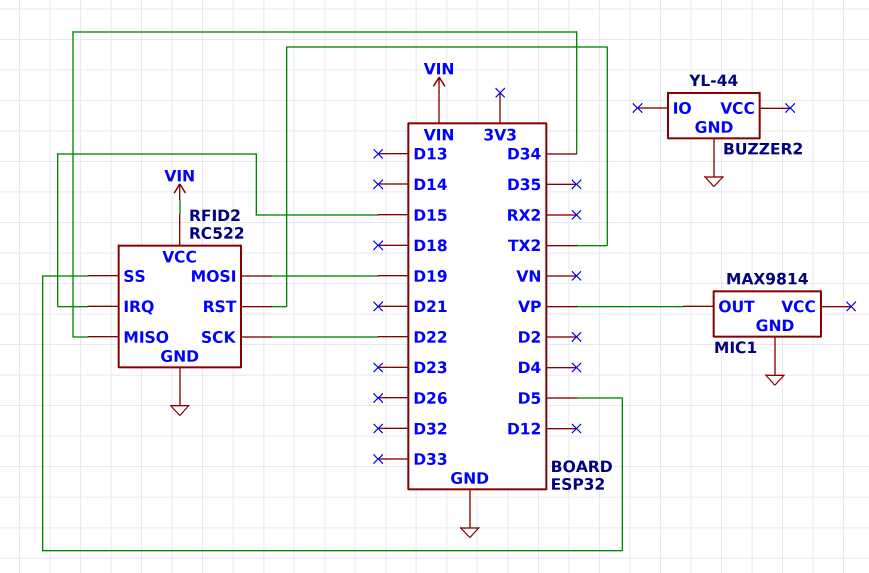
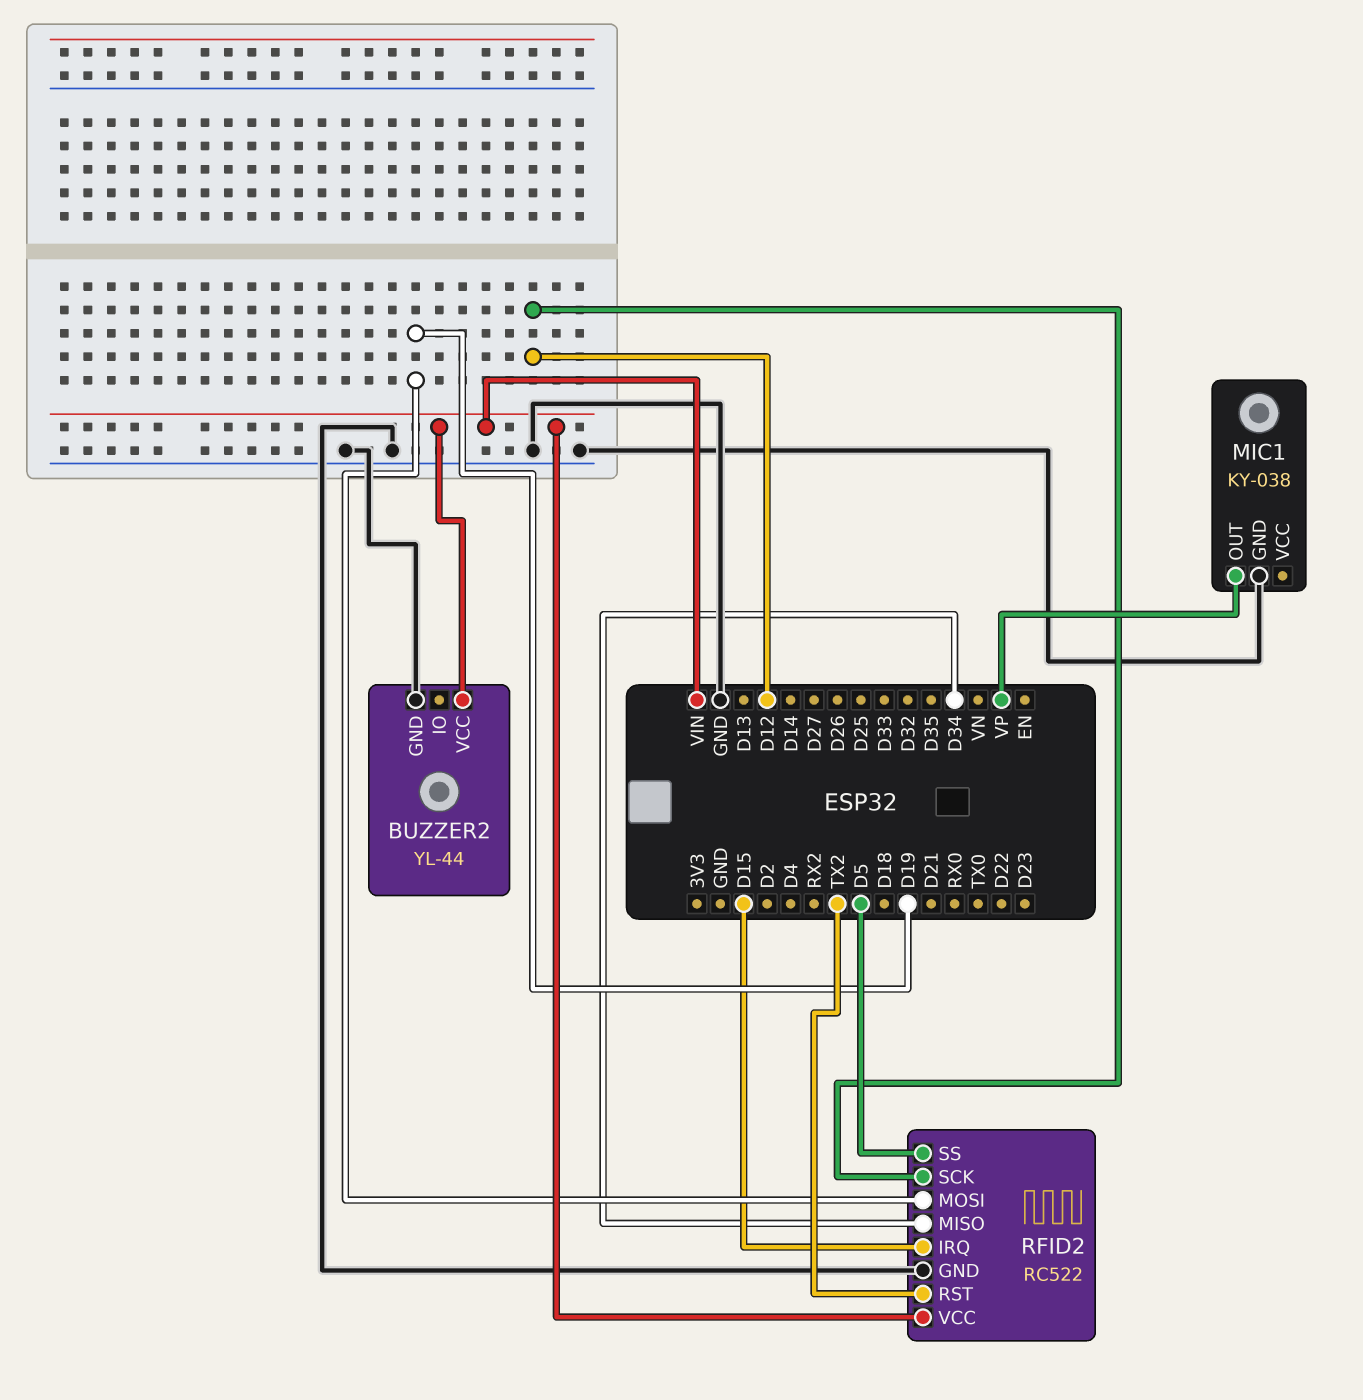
BUZZER2 pin VCC: none -> VIN
MIC1: MAX9814 -> KY-038
RFID2 pin SCK: D22 -> D12

